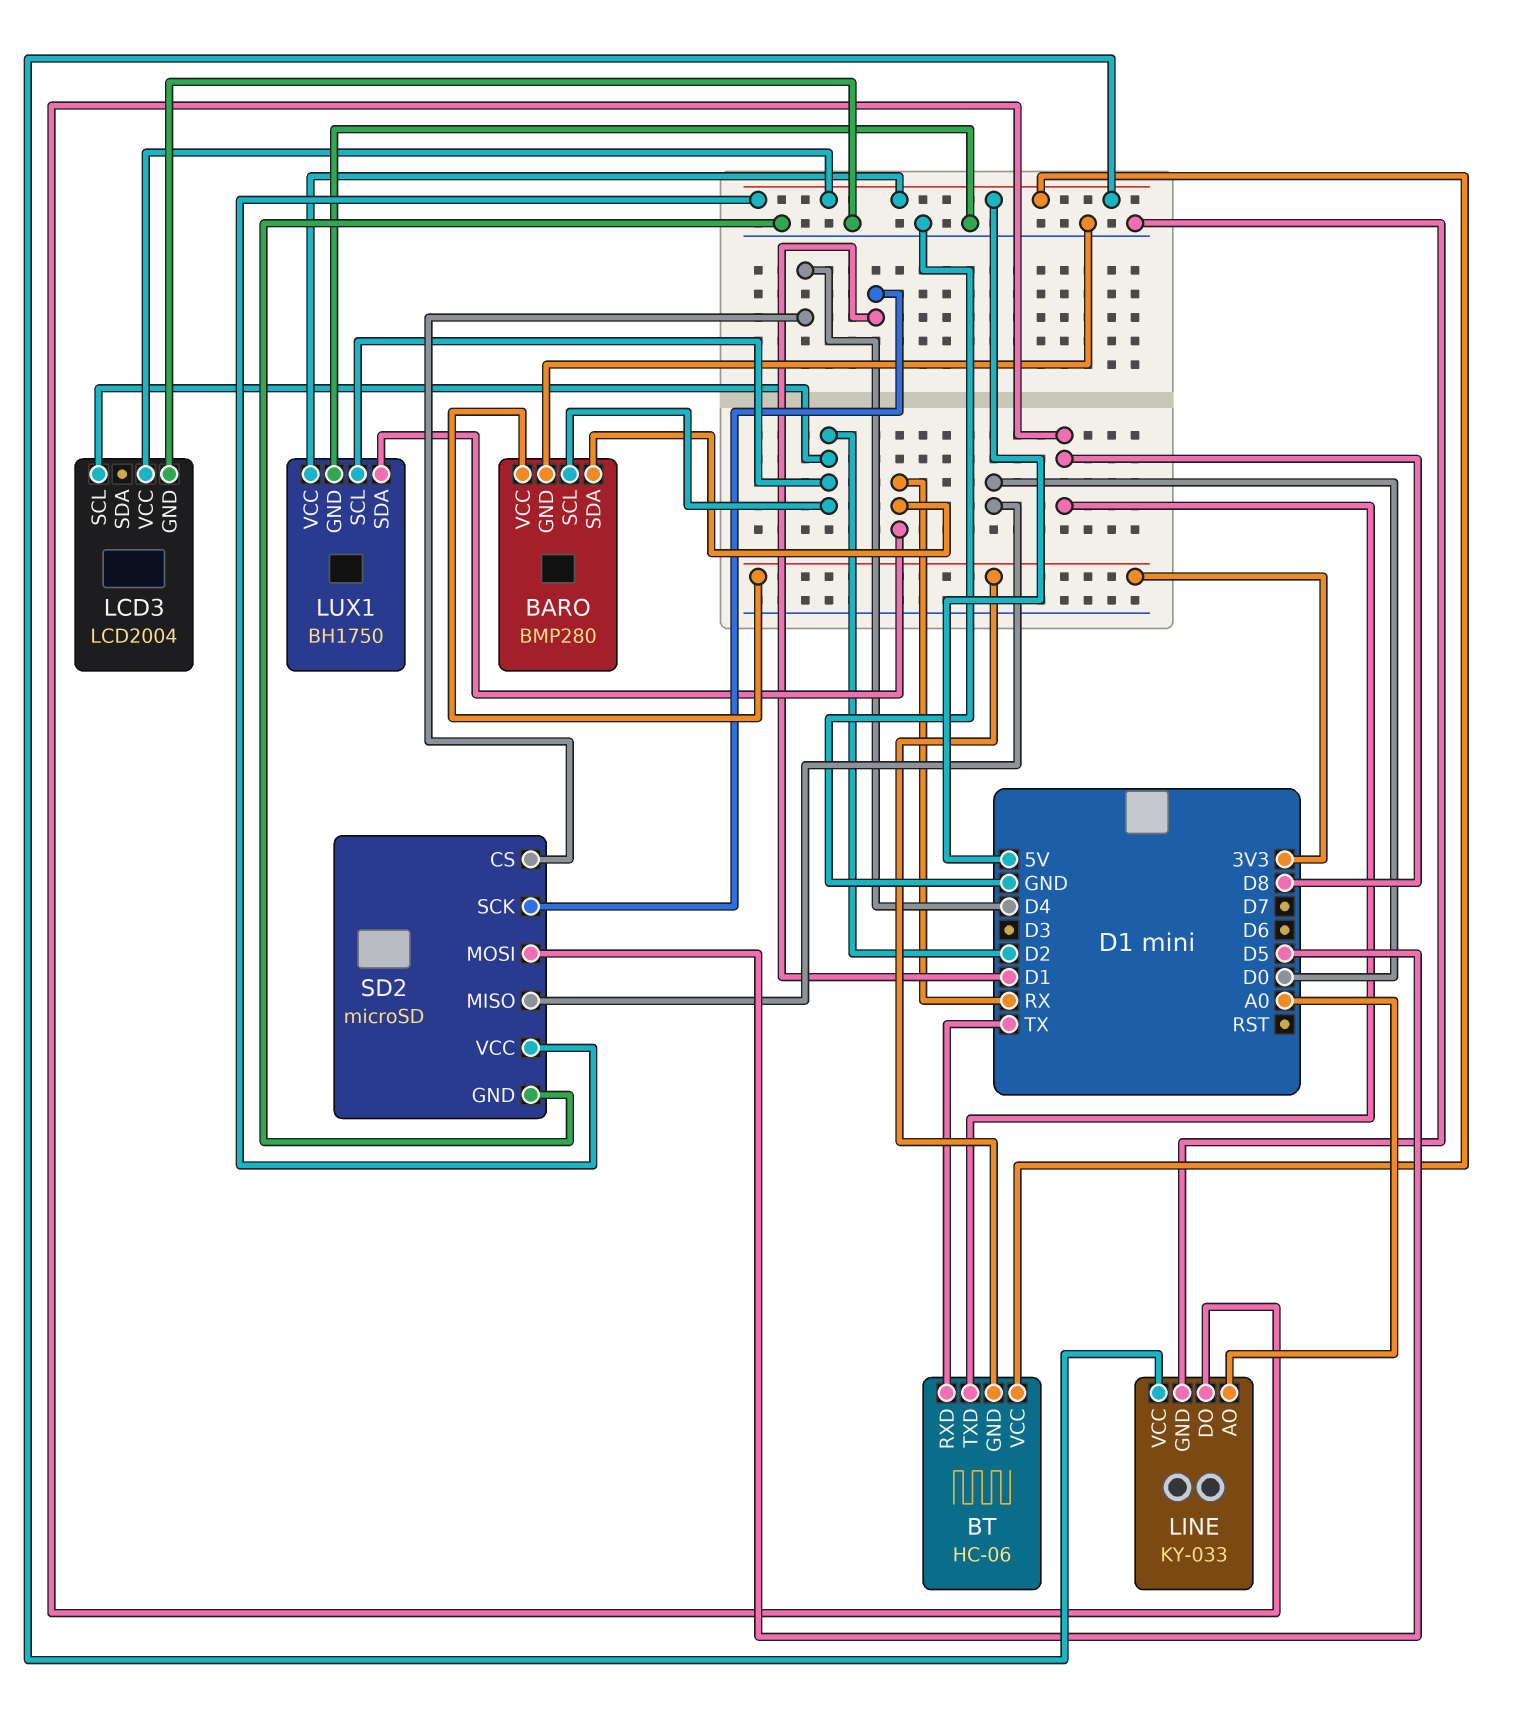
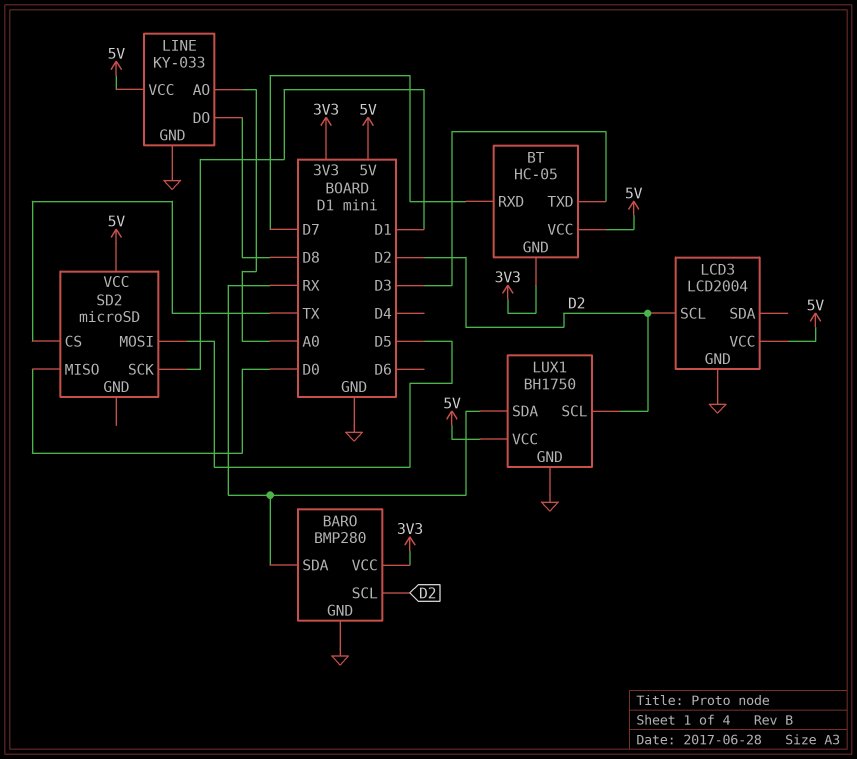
BT: HC-06 -> HC-05
BT pin RXD: TX -> D7
BT pin TXD: D8 -> D3
SD2 pin CS: D4 -> TX
SD2 pin GND: GND -> none

